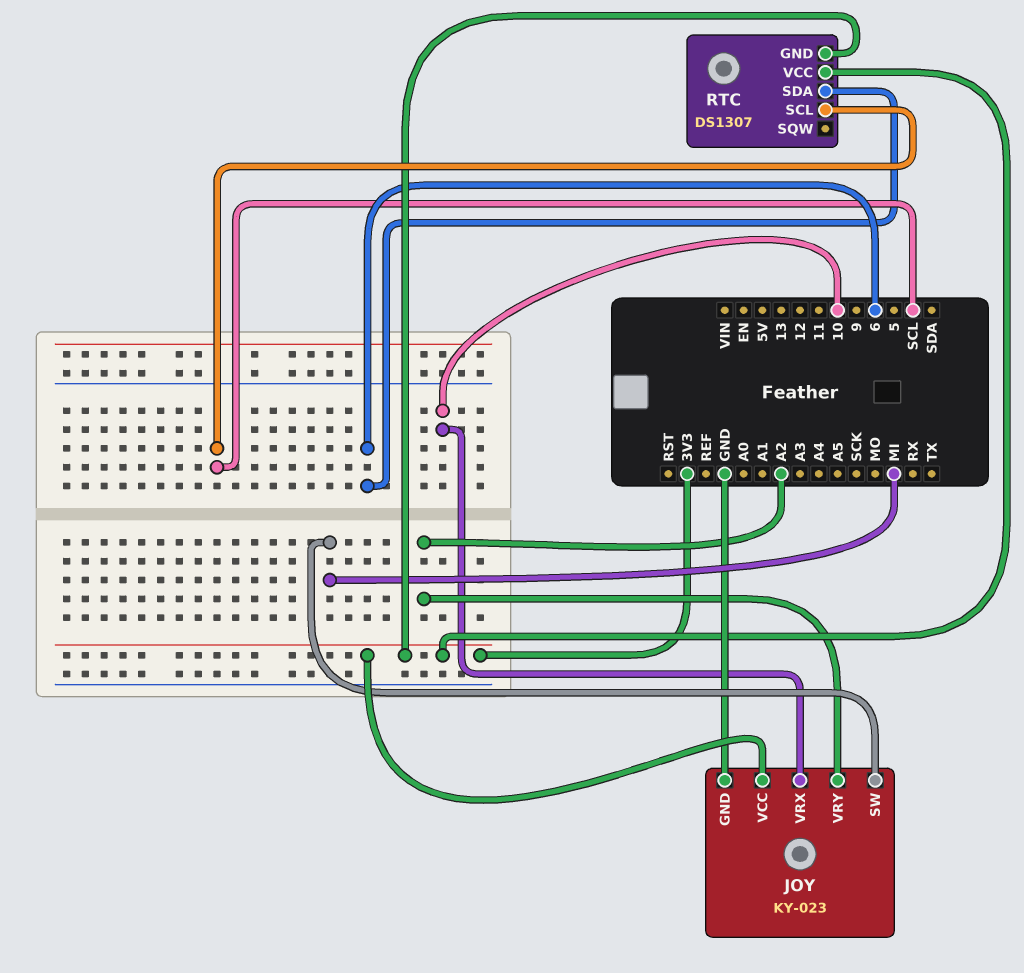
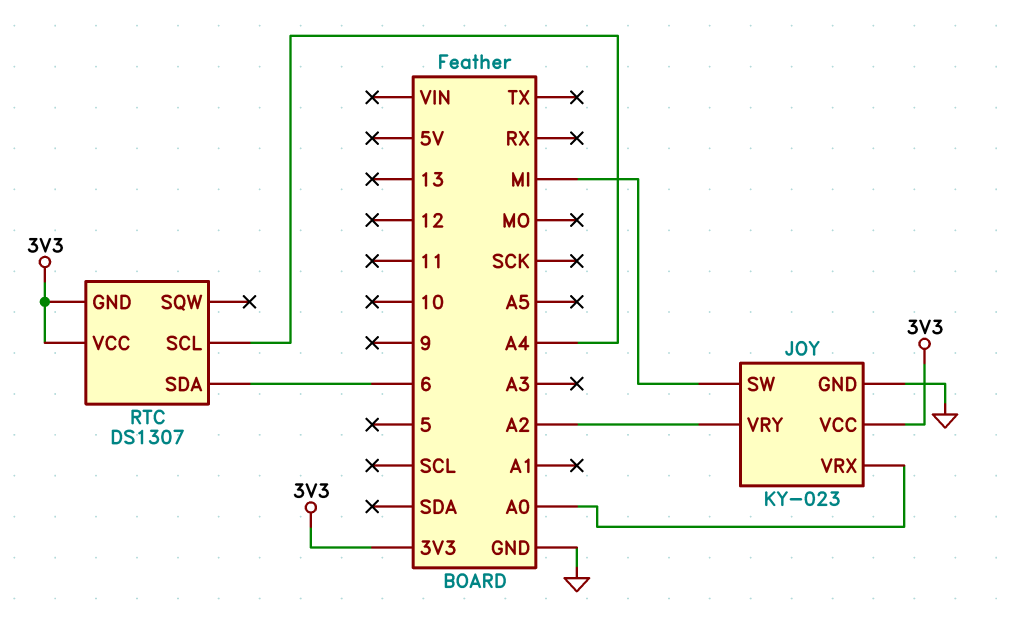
JOY pin VRX: 10 -> A0
RTC pin SCL: SCL -> A4

